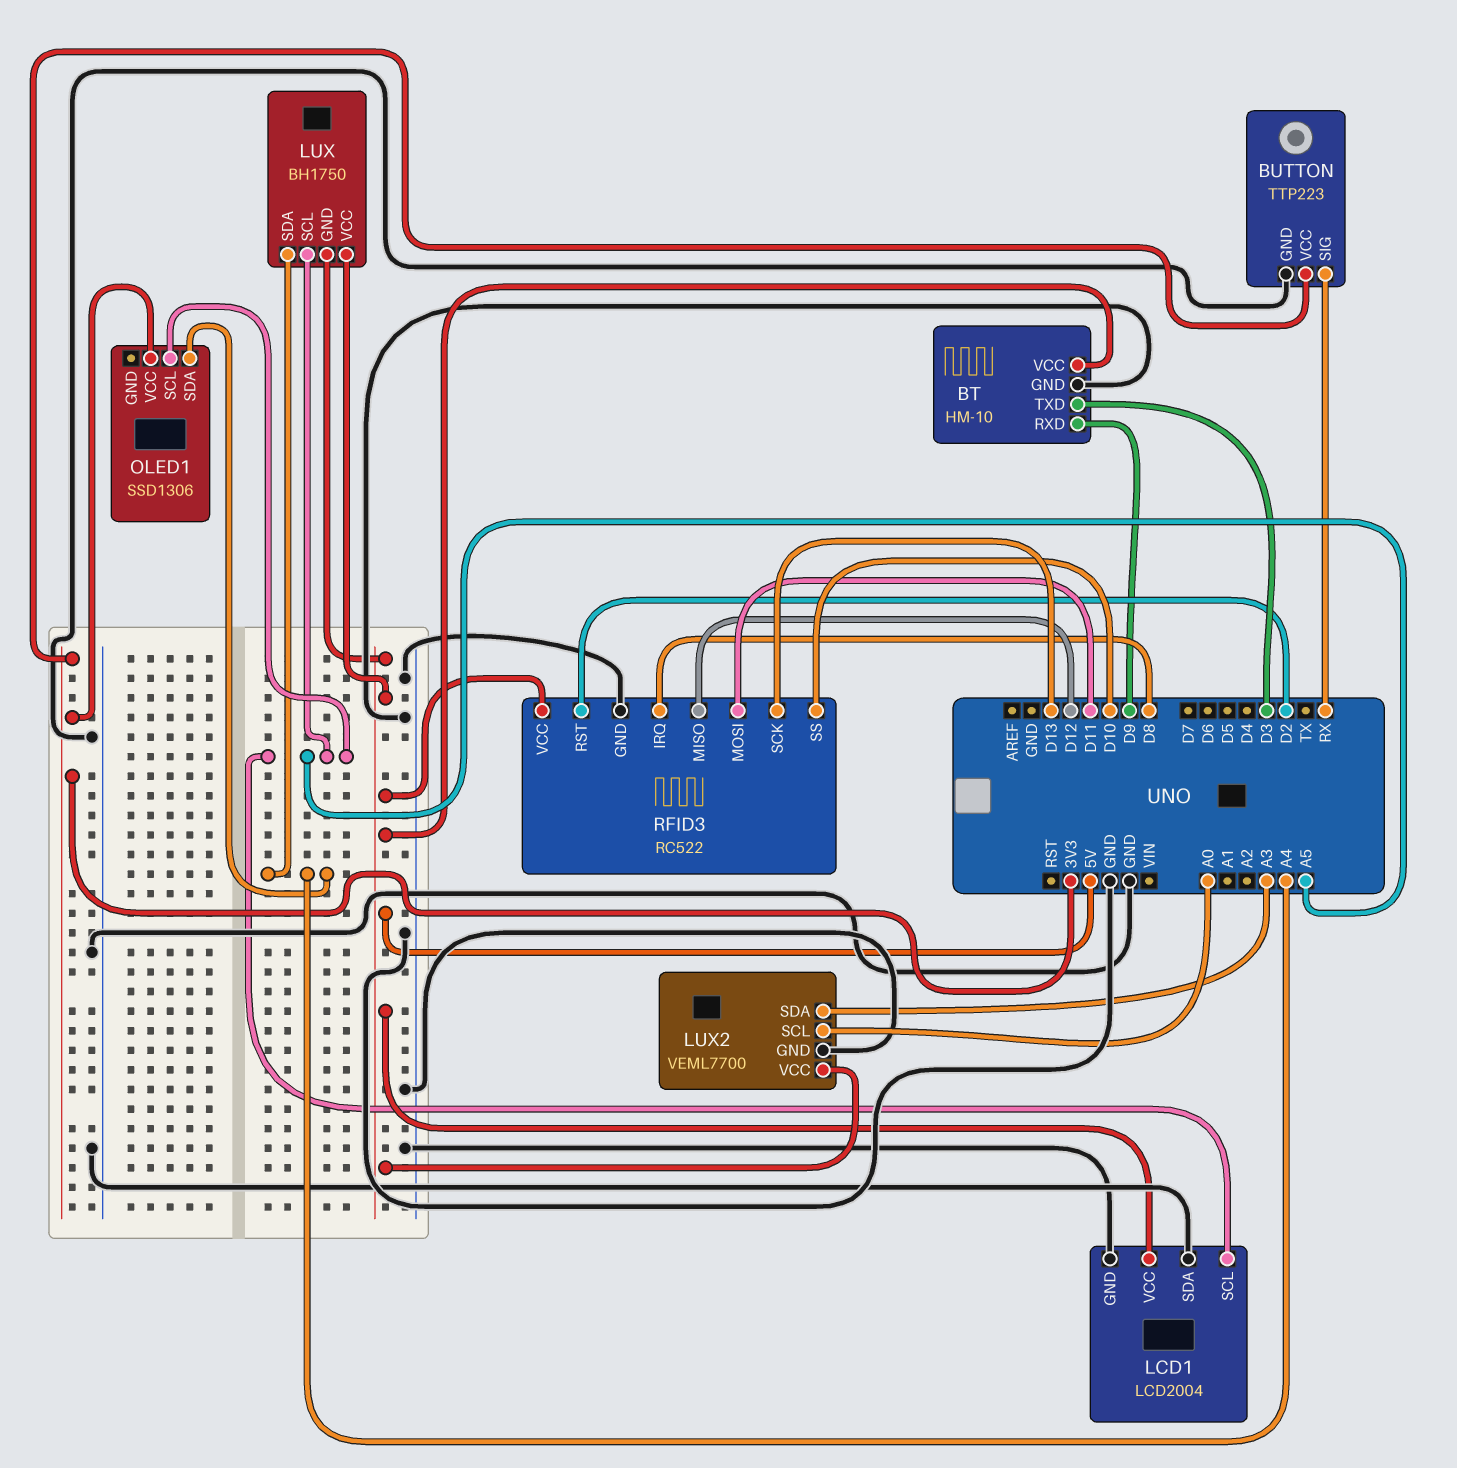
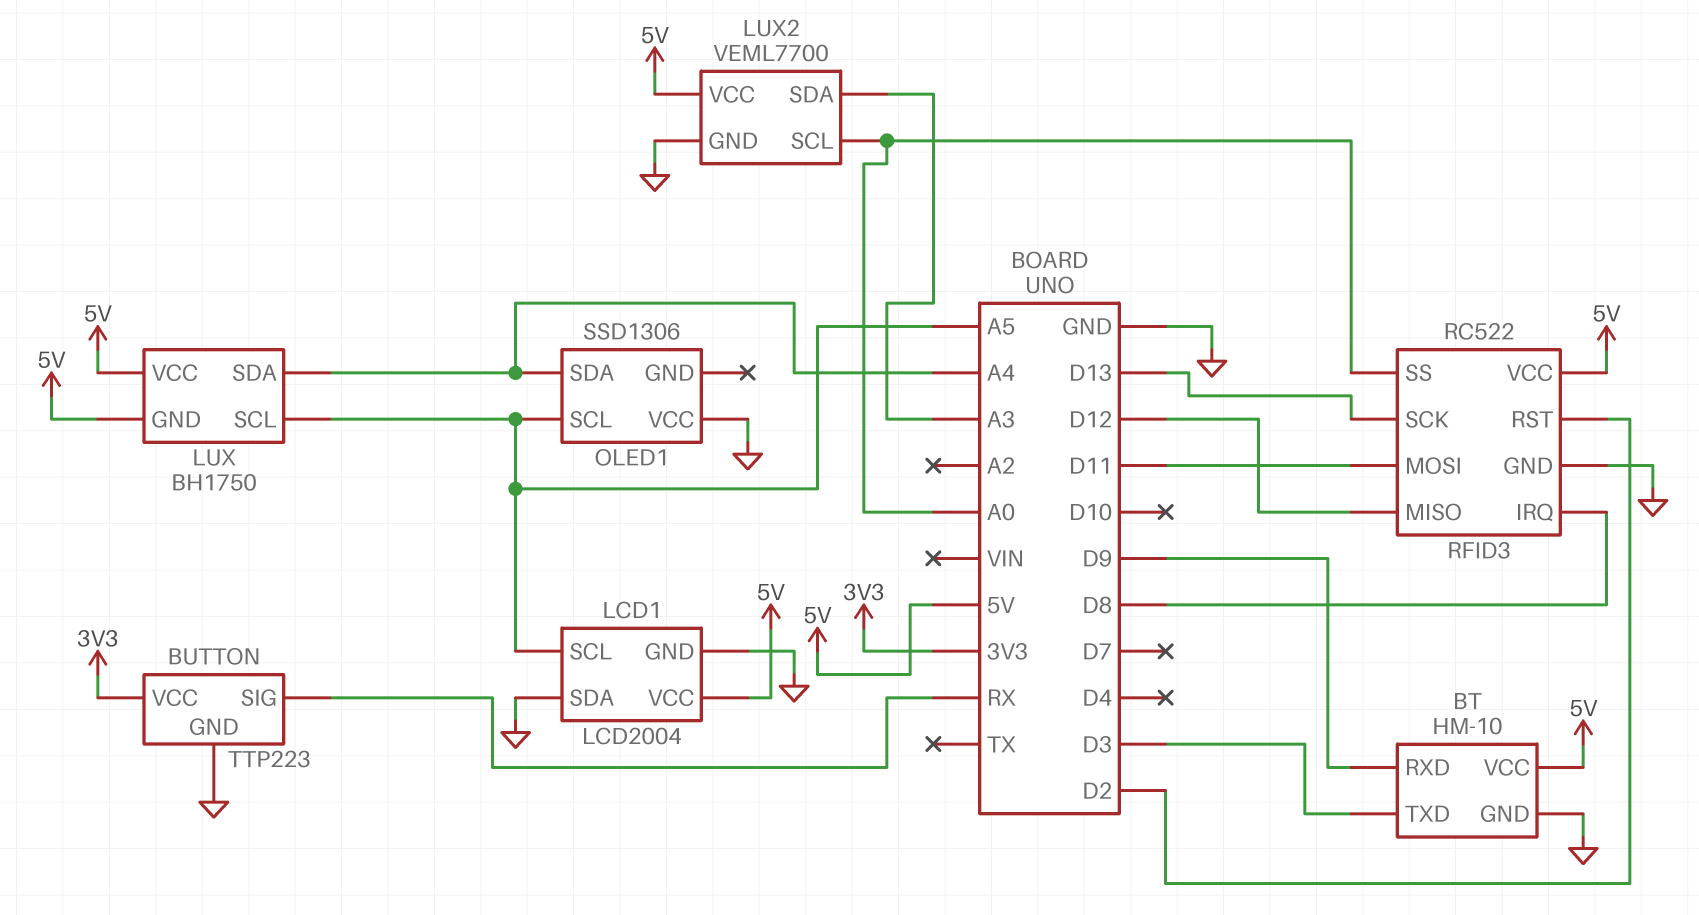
OLED1 pin VCC: 3V3 -> GND
RFID3 pin SS: D10 -> A0

